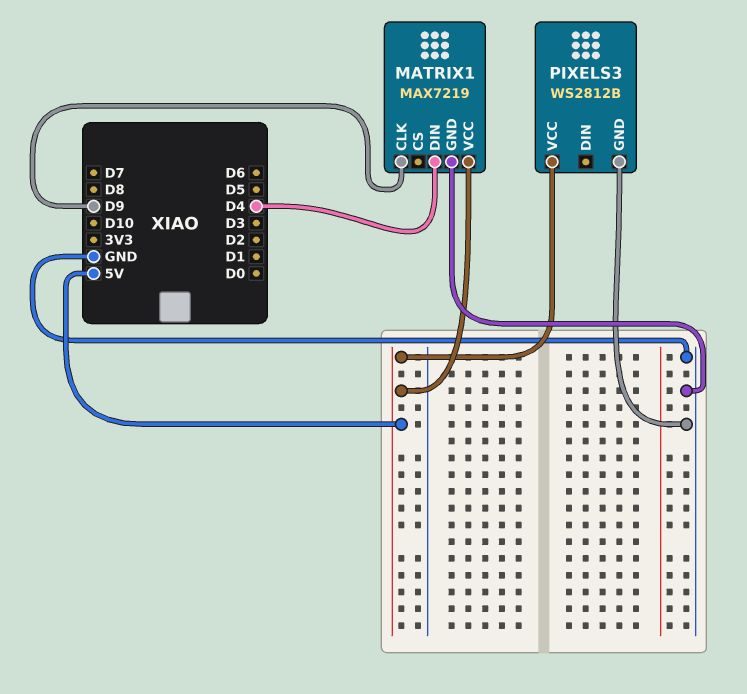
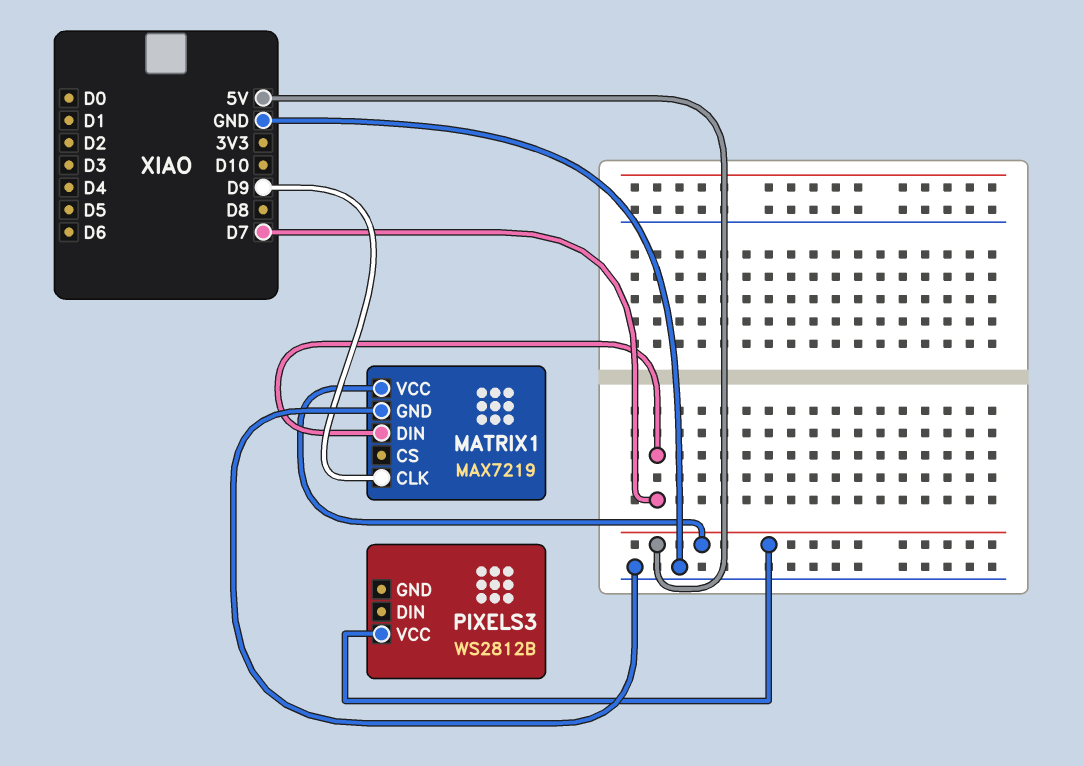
MATRIX1 pin DIN: D4 -> D7
PIXELS3 pin GND: GND -> none

